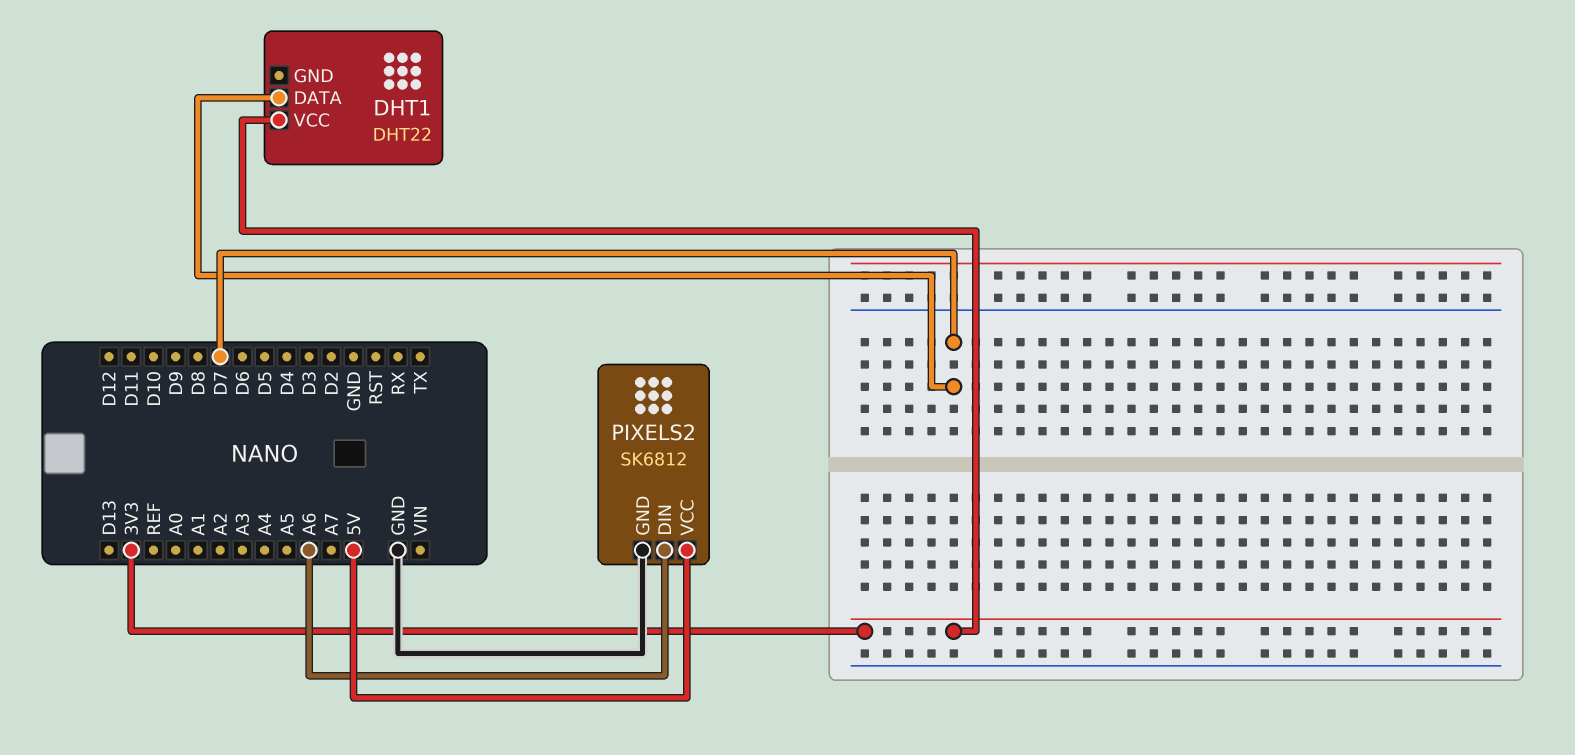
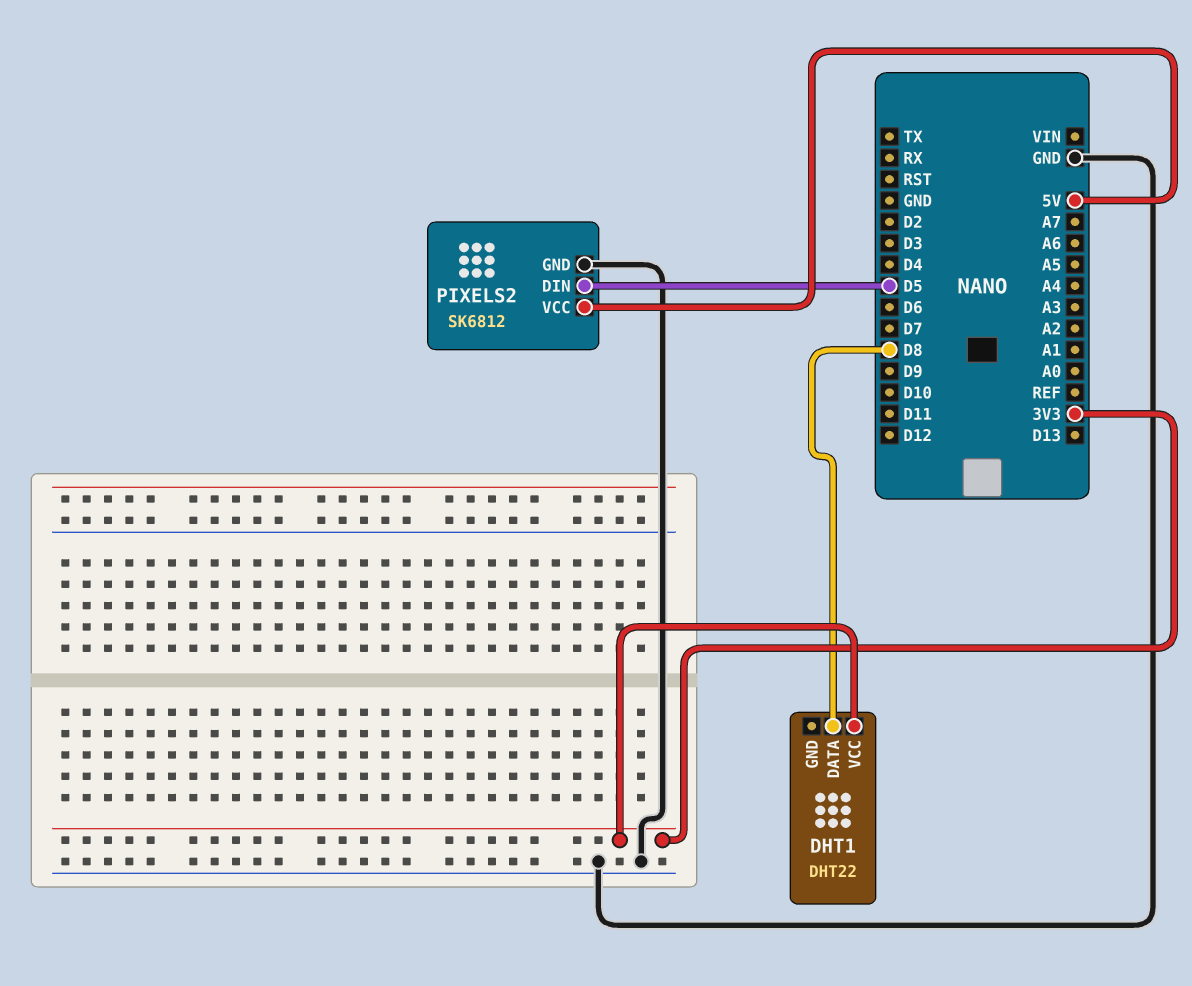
DHT1 pin DATA: D7 -> D8
PIXELS2 pin DIN: A6 -> D5

